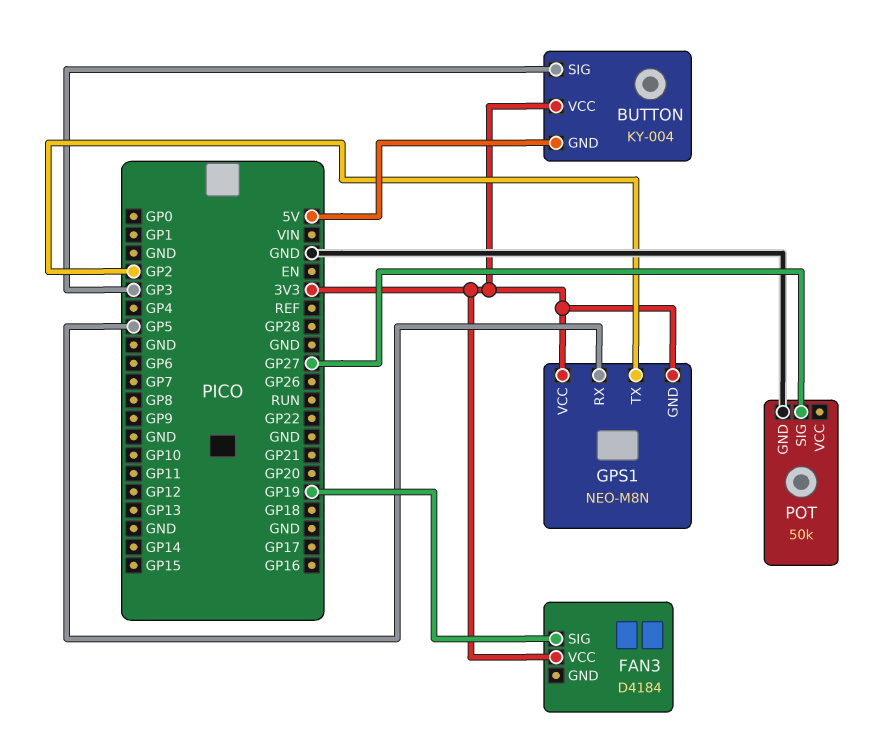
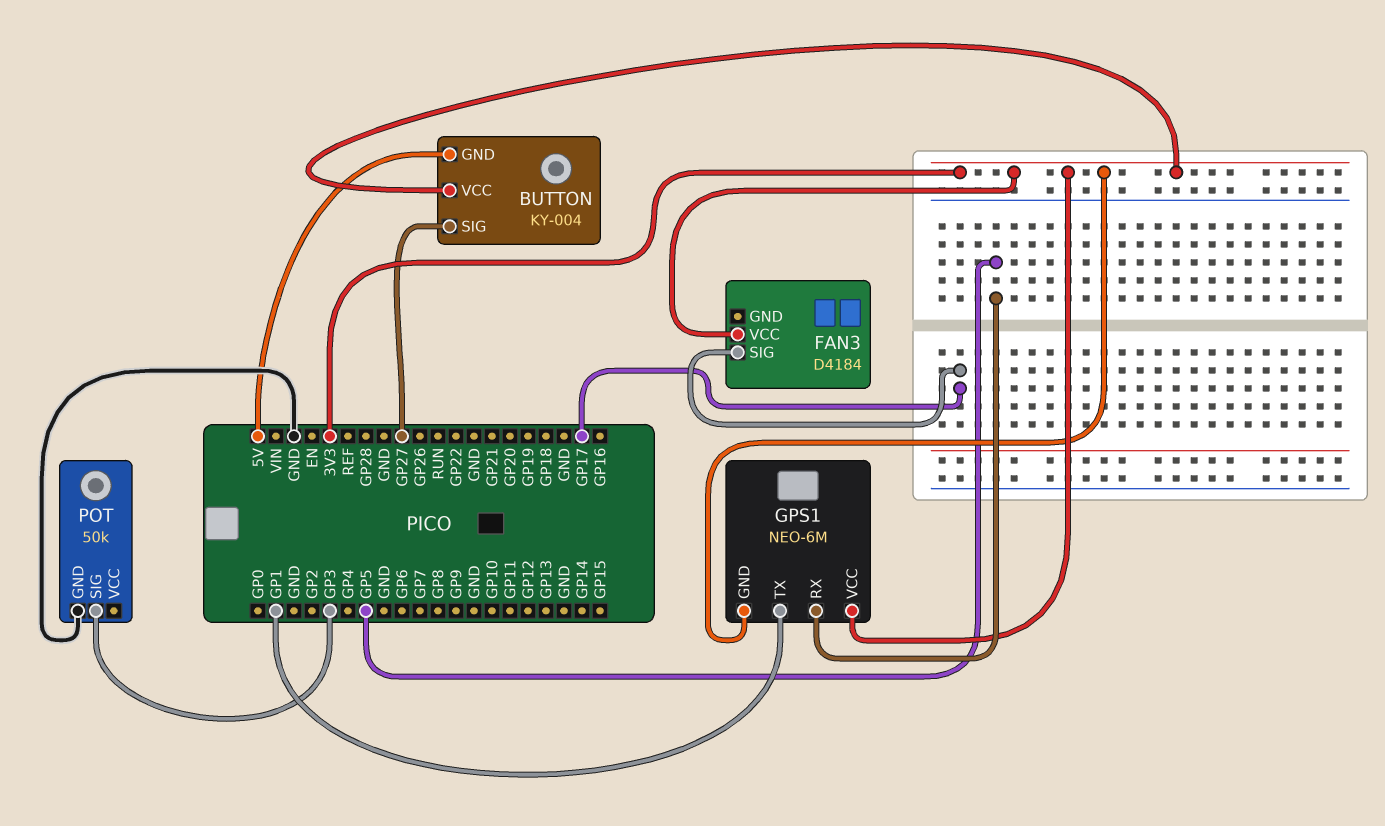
BUTTON pin SIG: GP3 -> GP27
FAN3 pin SIG: GP19 -> GP17
GPS1: NEO-M8N -> NEO-6M
GPS1 pin TX: GP2 -> GP1
POT pin SIG: GP27 -> GP3

